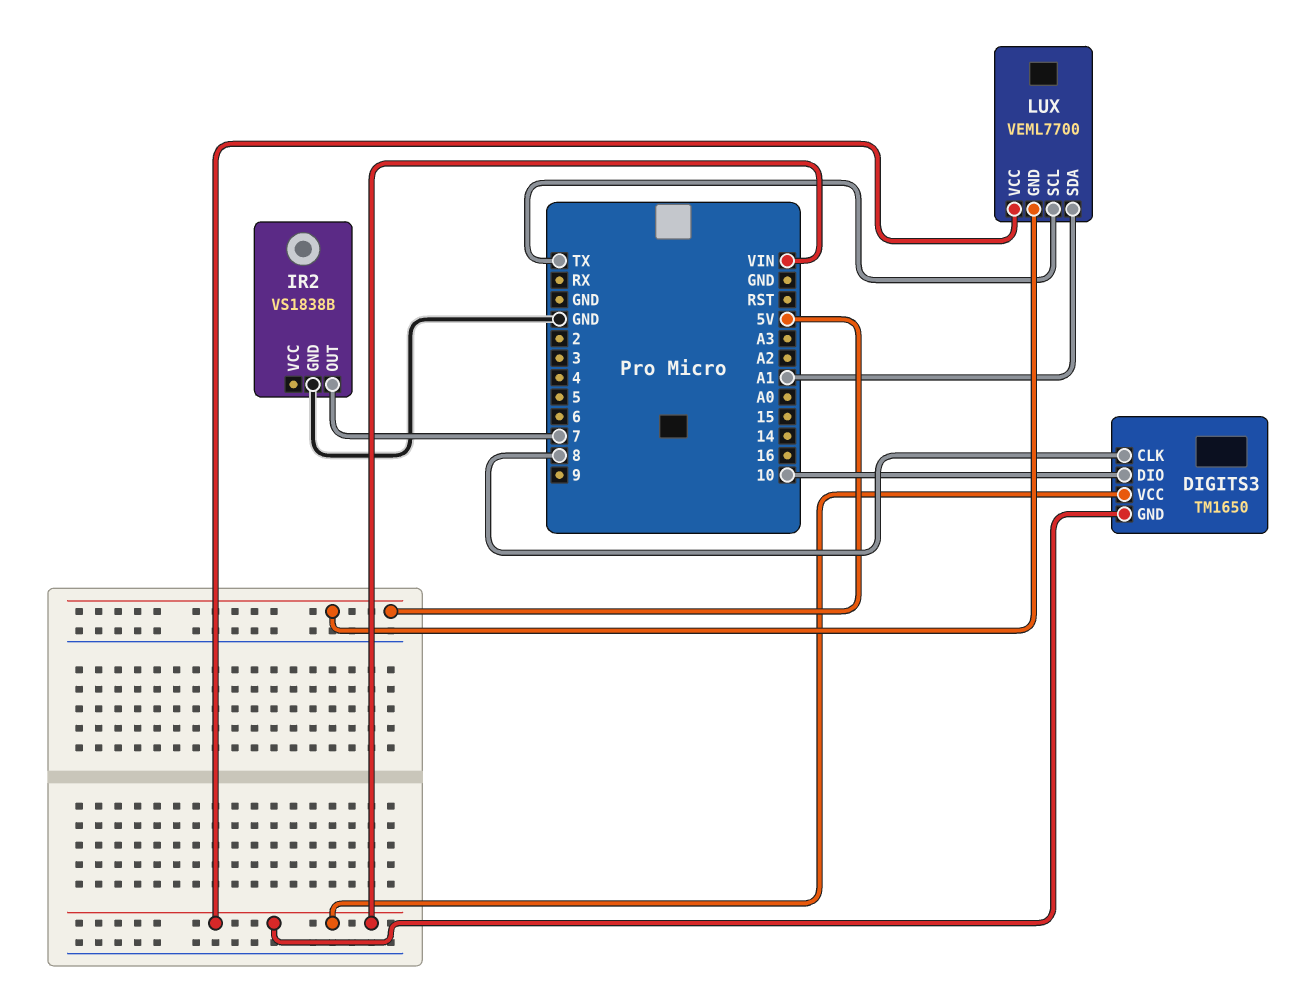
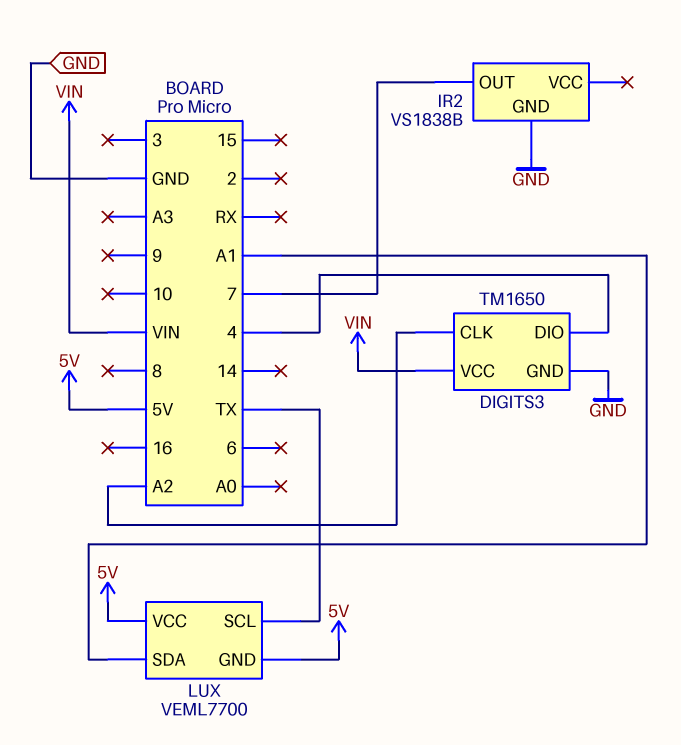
DIGITS3 pin CLK: 8 -> A2
DIGITS3 pin DIO: 10 -> 4
DIGITS3 pin GND: VIN -> GND
LUX pin VCC: VIN -> 5V

